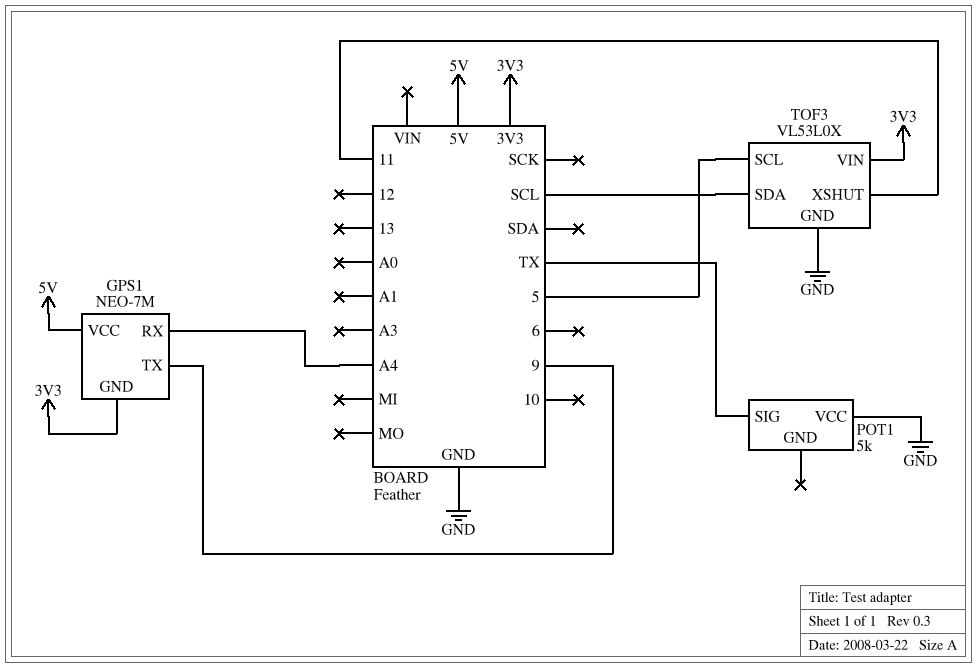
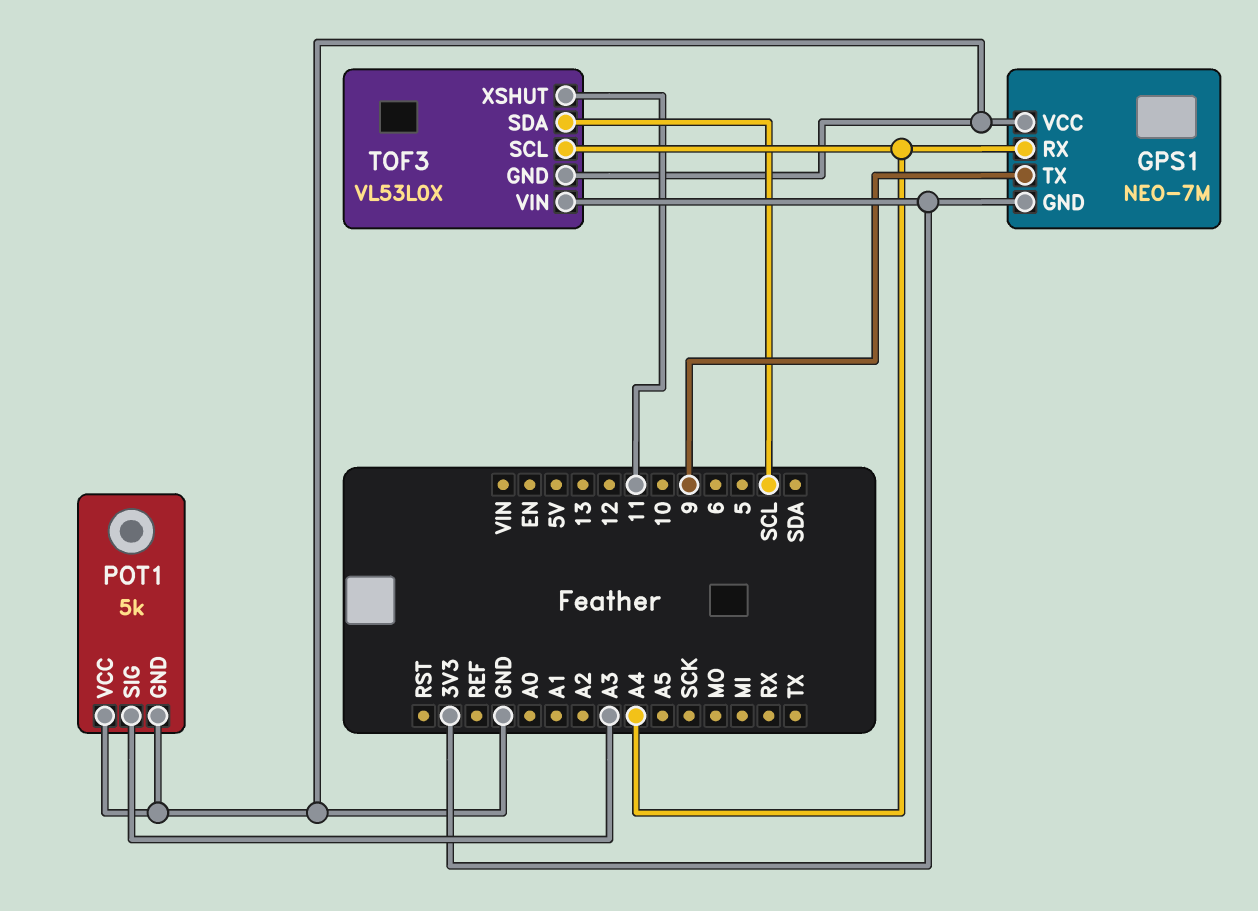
GPS1 pin VCC: 5V -> GND
POT1 pin GND: none -> GND
POT1 pin SIG: TX -> A3
TOF3 pin SCL: 5 -> A4

